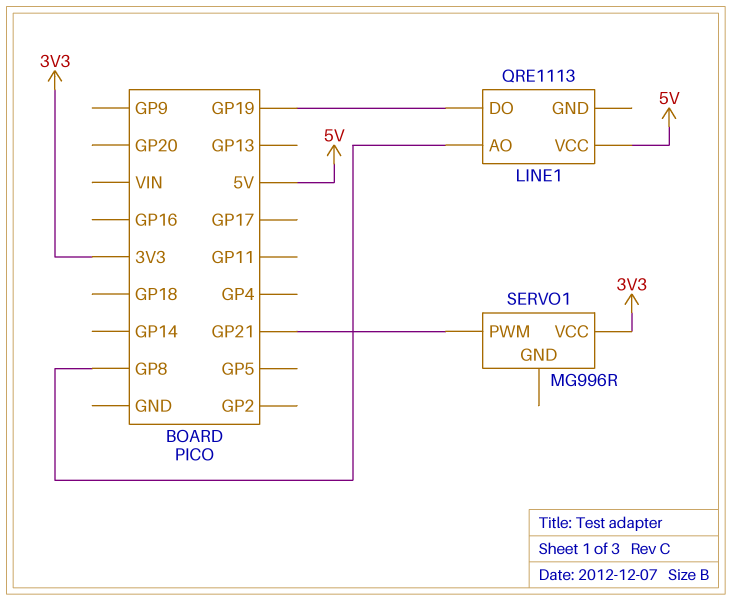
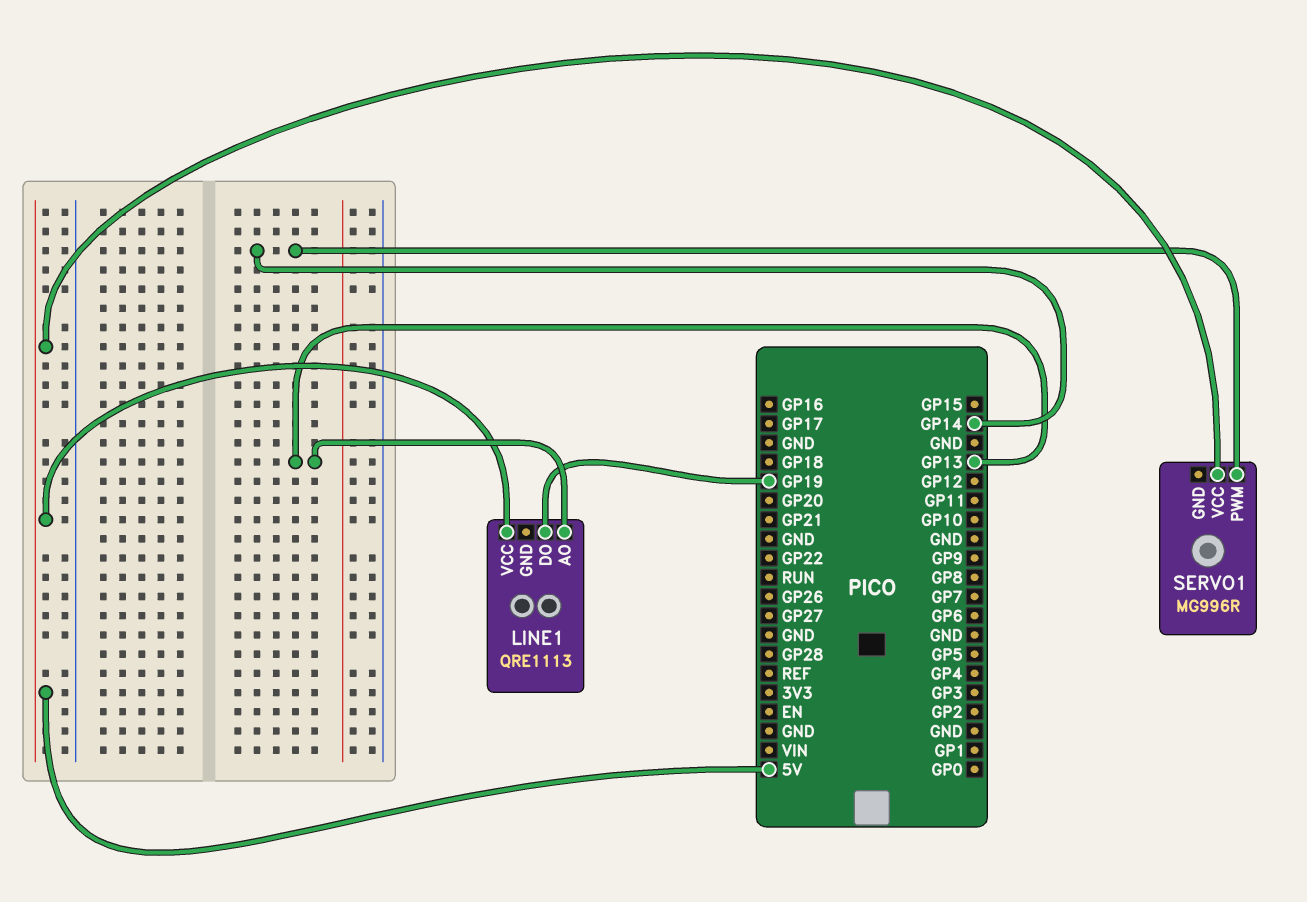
LINE1 pin AO: GP8 -> GP13
SERVO1 pin PWM: GP21 -> GP14
SERVO1 pin VCC: 3V3 -> 5V

